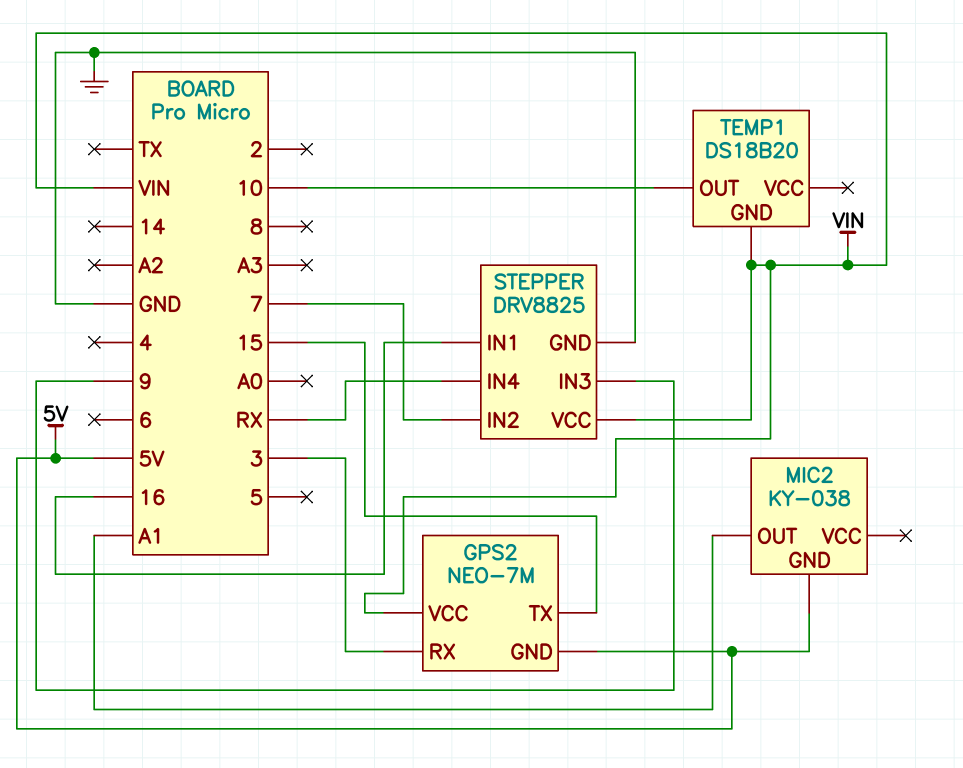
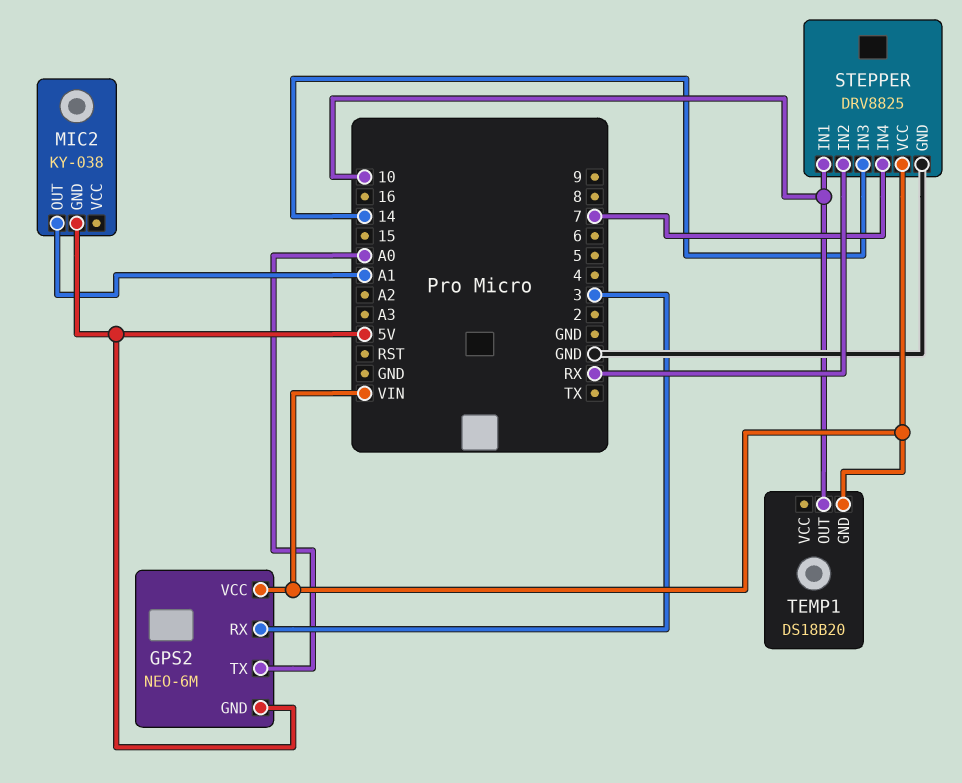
GPS2: NEO-7M -> NEO-6M
GPS2 pin TX: 15 -> A0
STEPPER pin IN1: 16 -> 10
STEPPER pin IN2: 7 -> RX
STEPPER pin IN3: 9 -> 14
STEPPER pin IN4: RX -> 7

